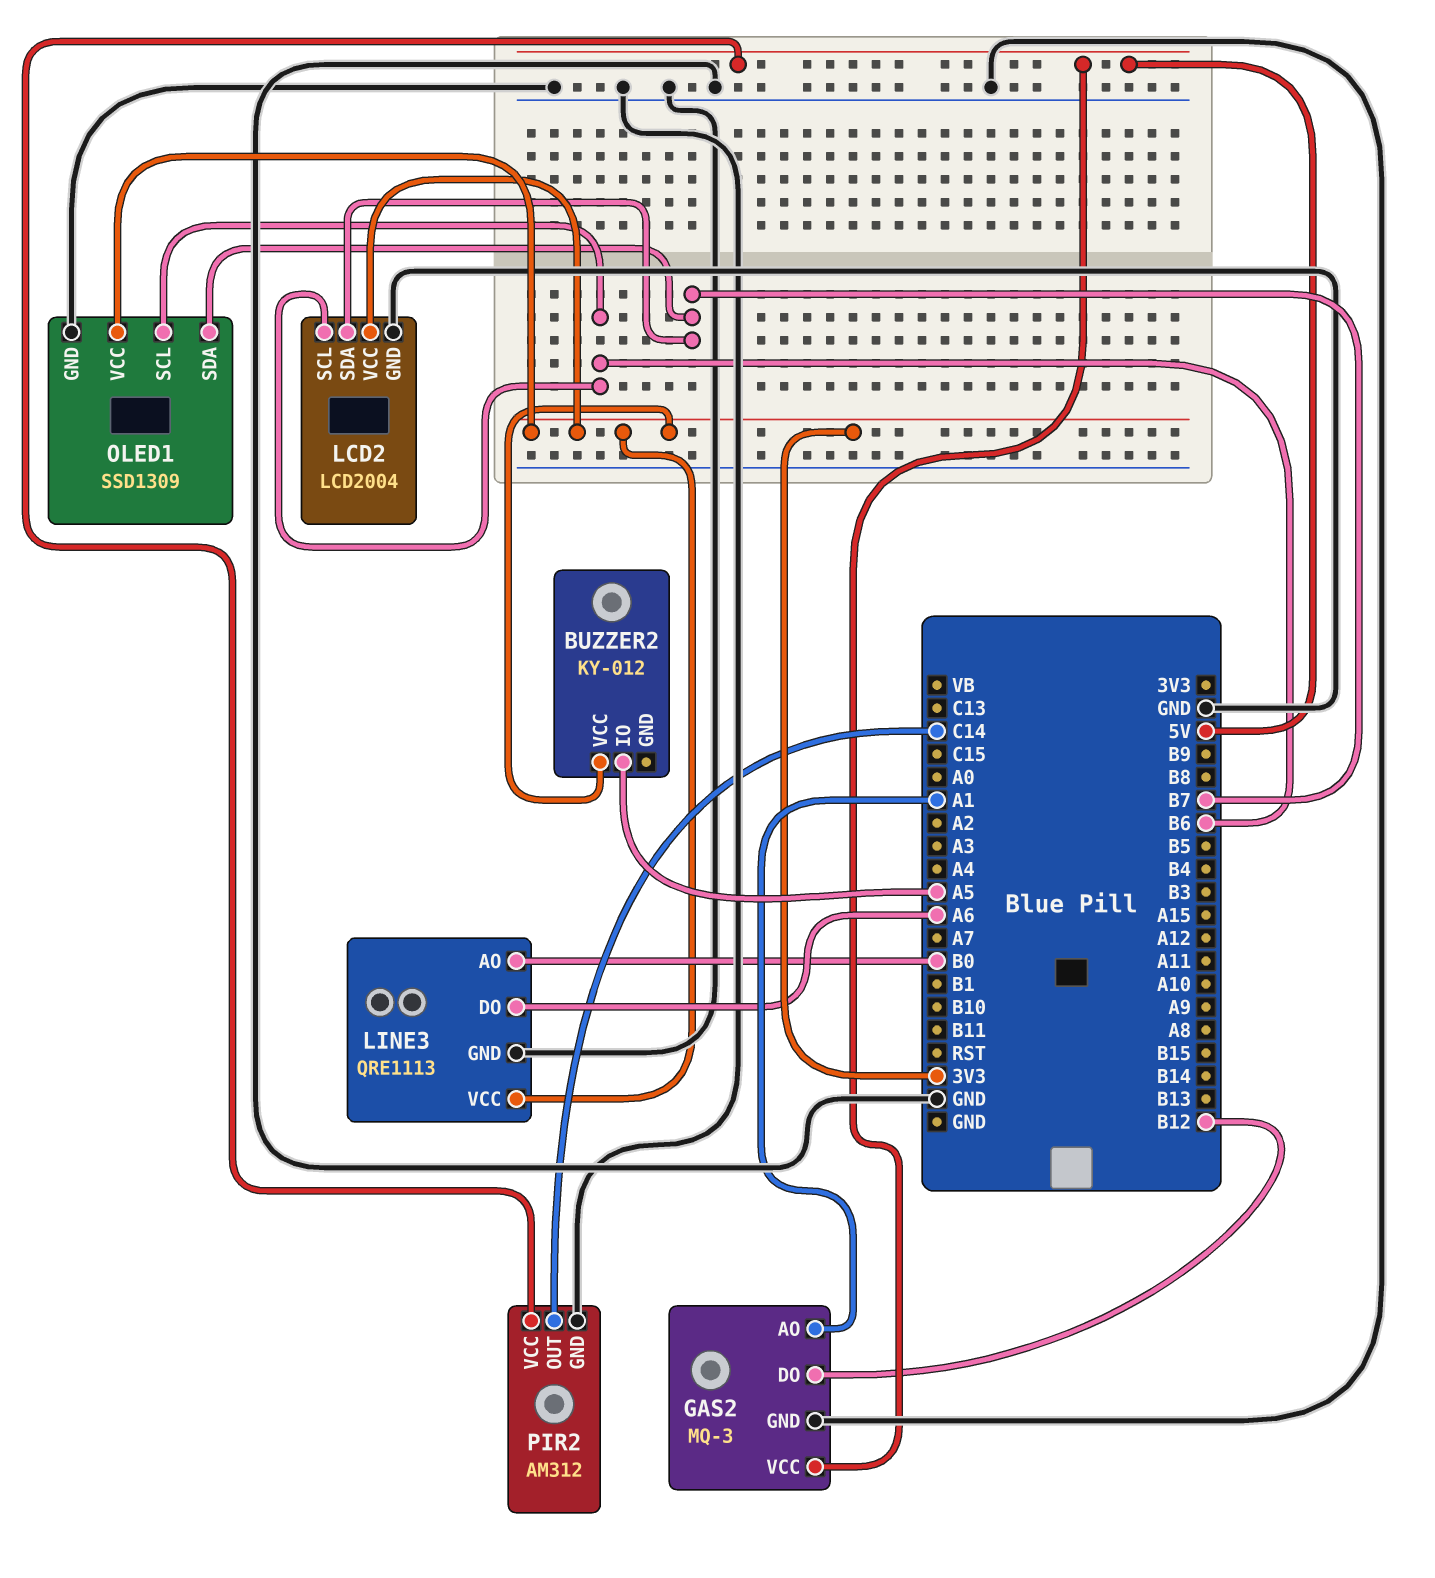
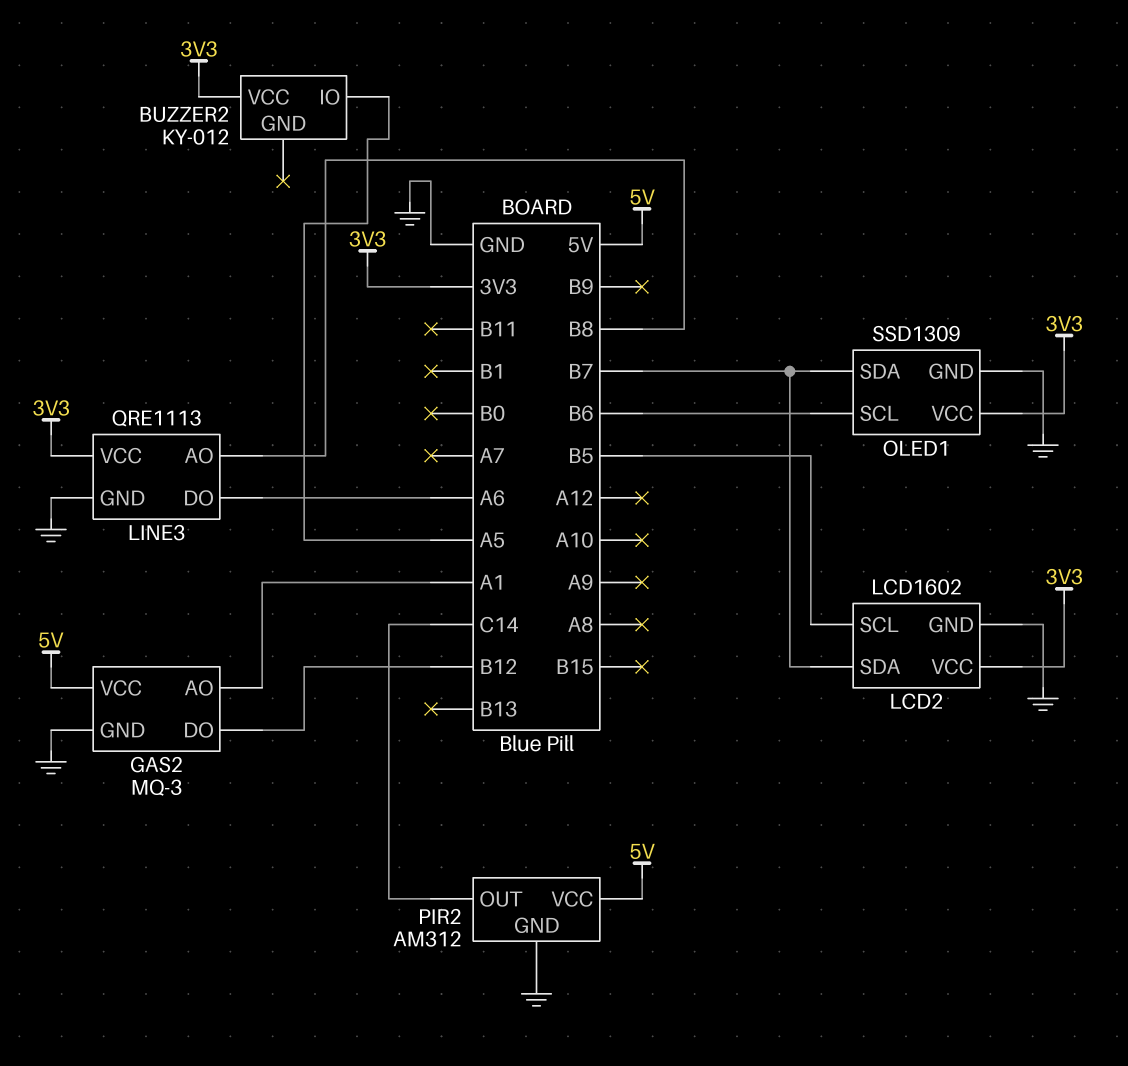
LCD2: LCD2004 -> LCD1602
LCD2 pin SCL: B6 -> B5
LINE3 pin AO: B0 -> B8

